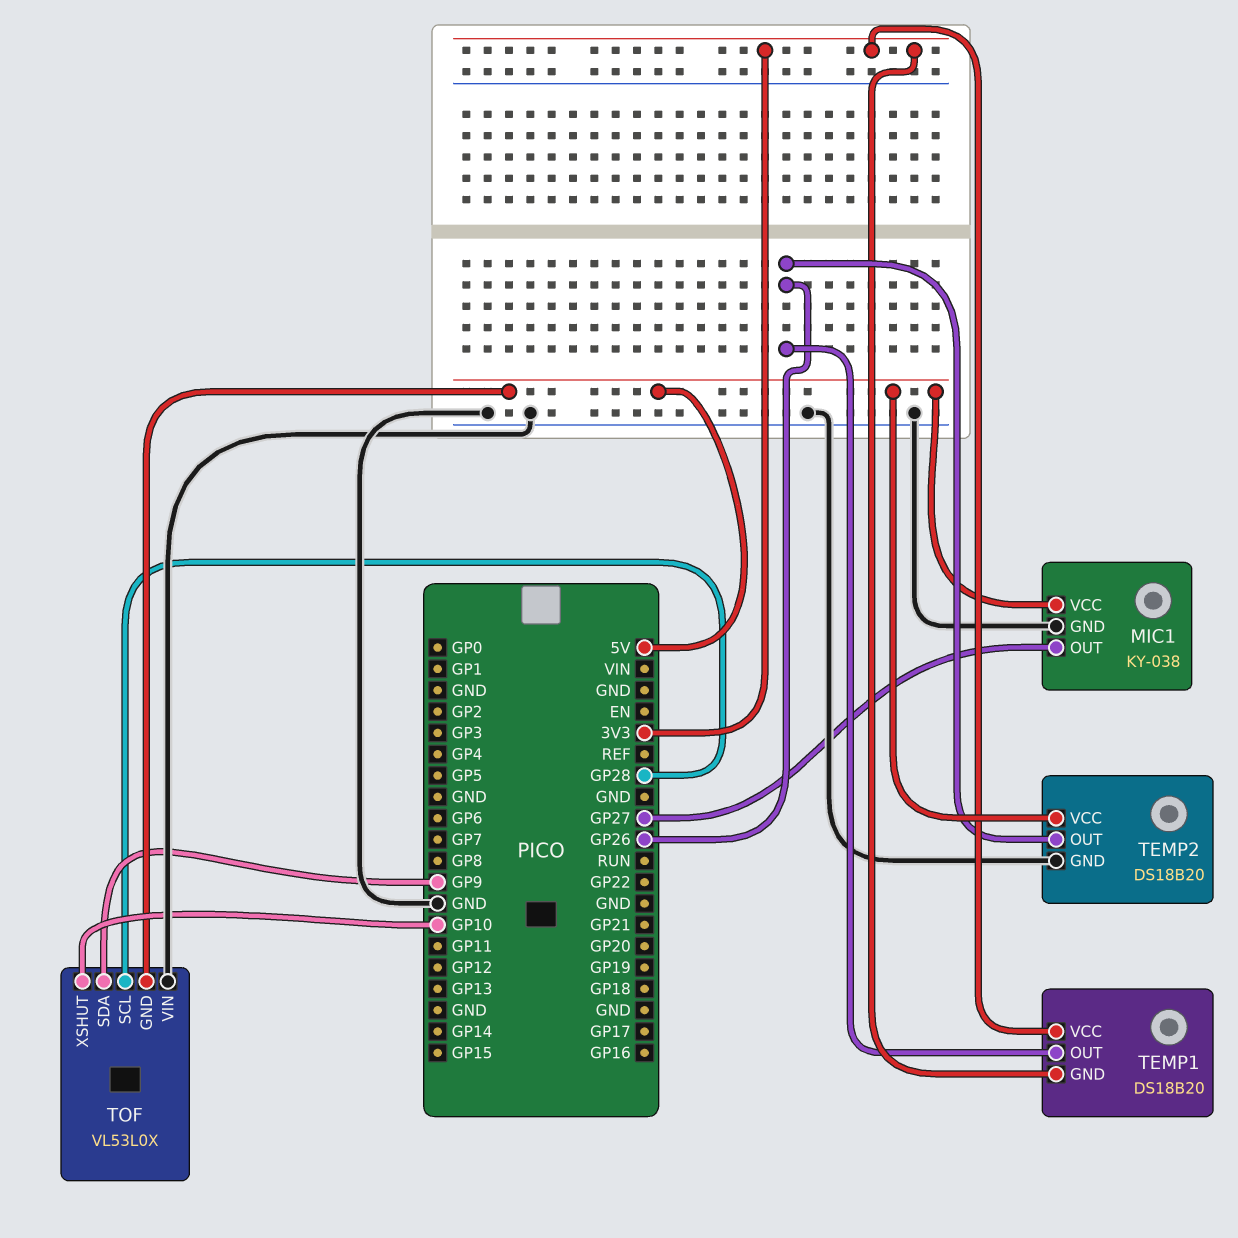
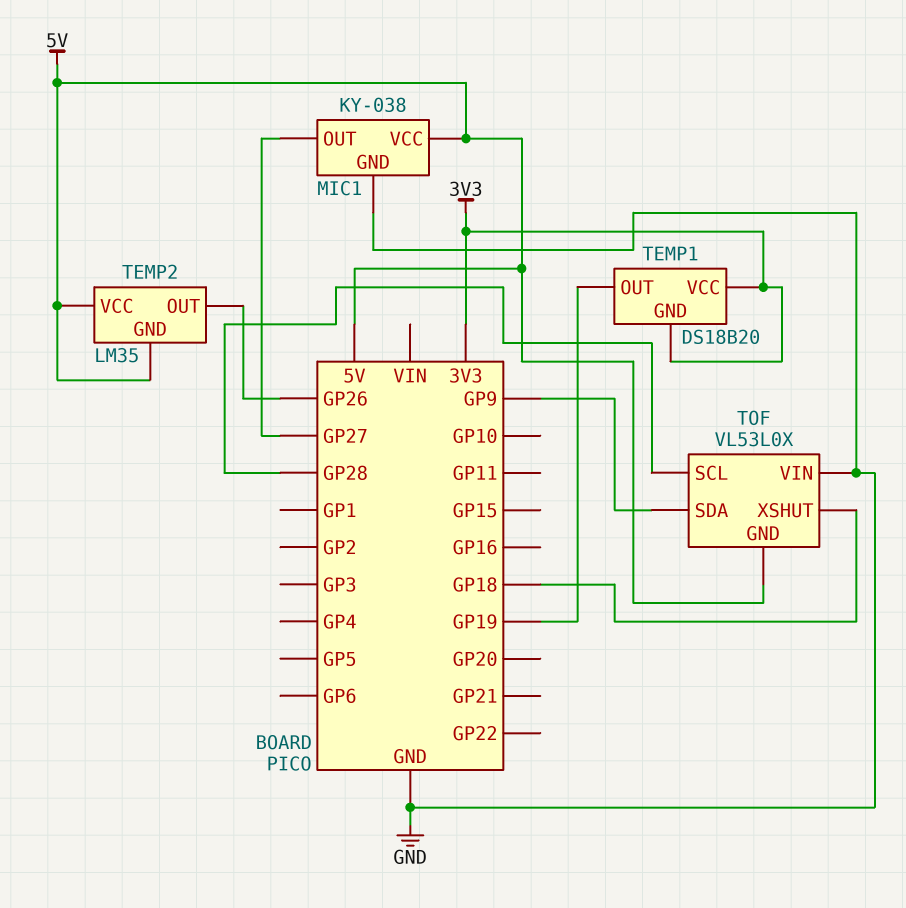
TEMP1 pin OUT: GP26 -> GP19
TEMP2: DS18B20 -> LM35
TEMP2 pin GND: GND -> 5V
TOF pin XSHUT: GP10 -> GP18

